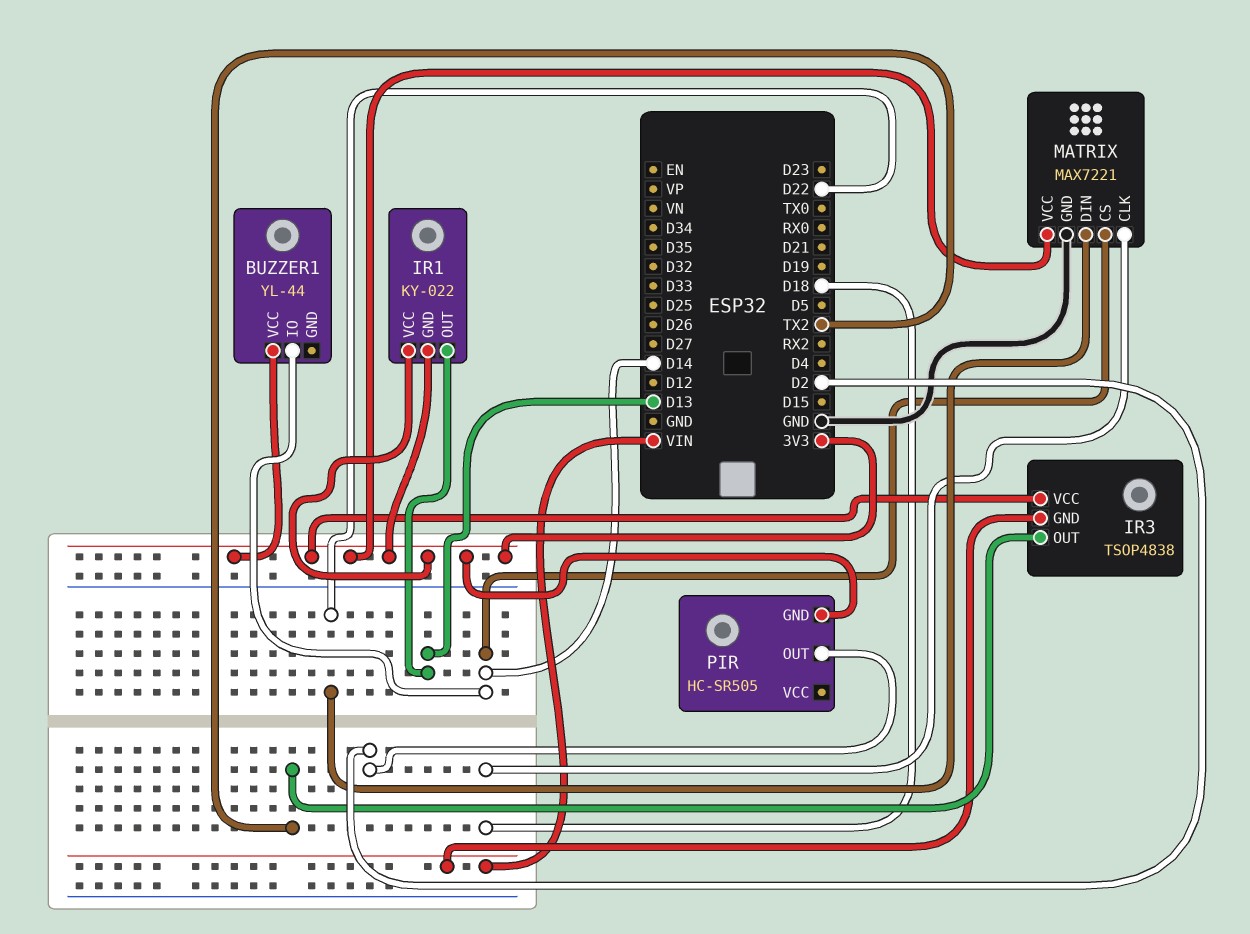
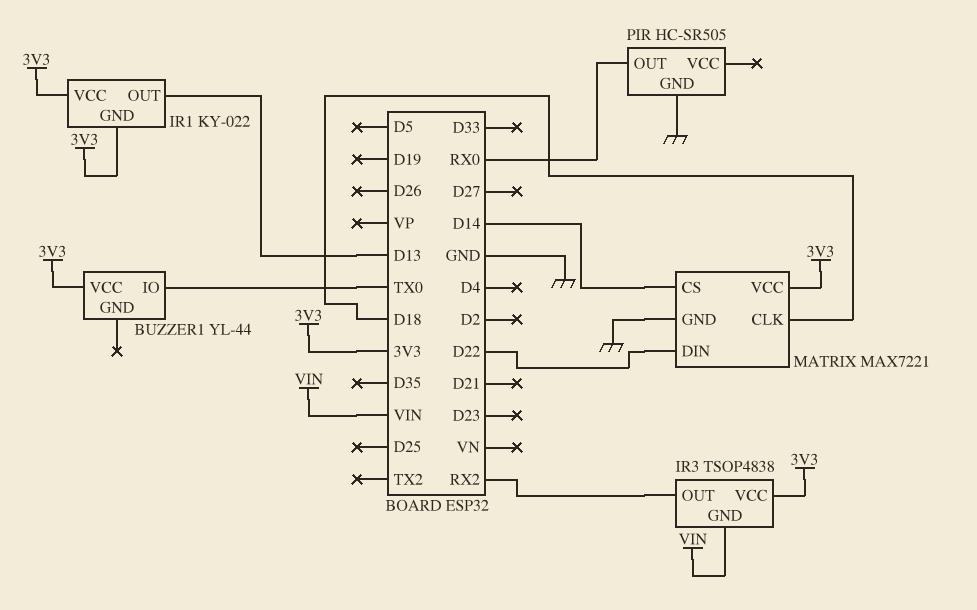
BUZZER1 pin IO: D14 -> TX0
IR3 pin OUT: TX2 -> RX2
PIR pin GND: 3V3 -> GND
PIR pin OUT: D2 -> RX0

